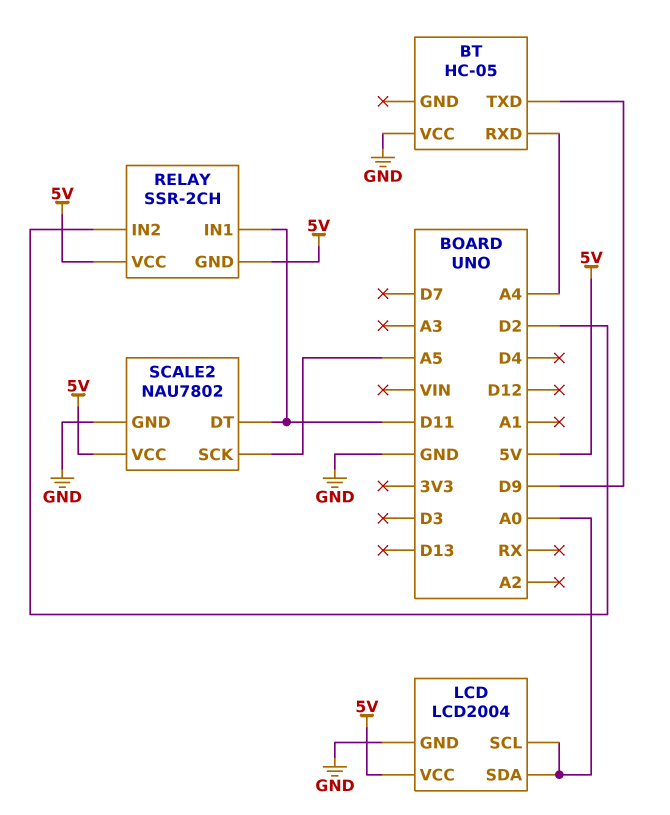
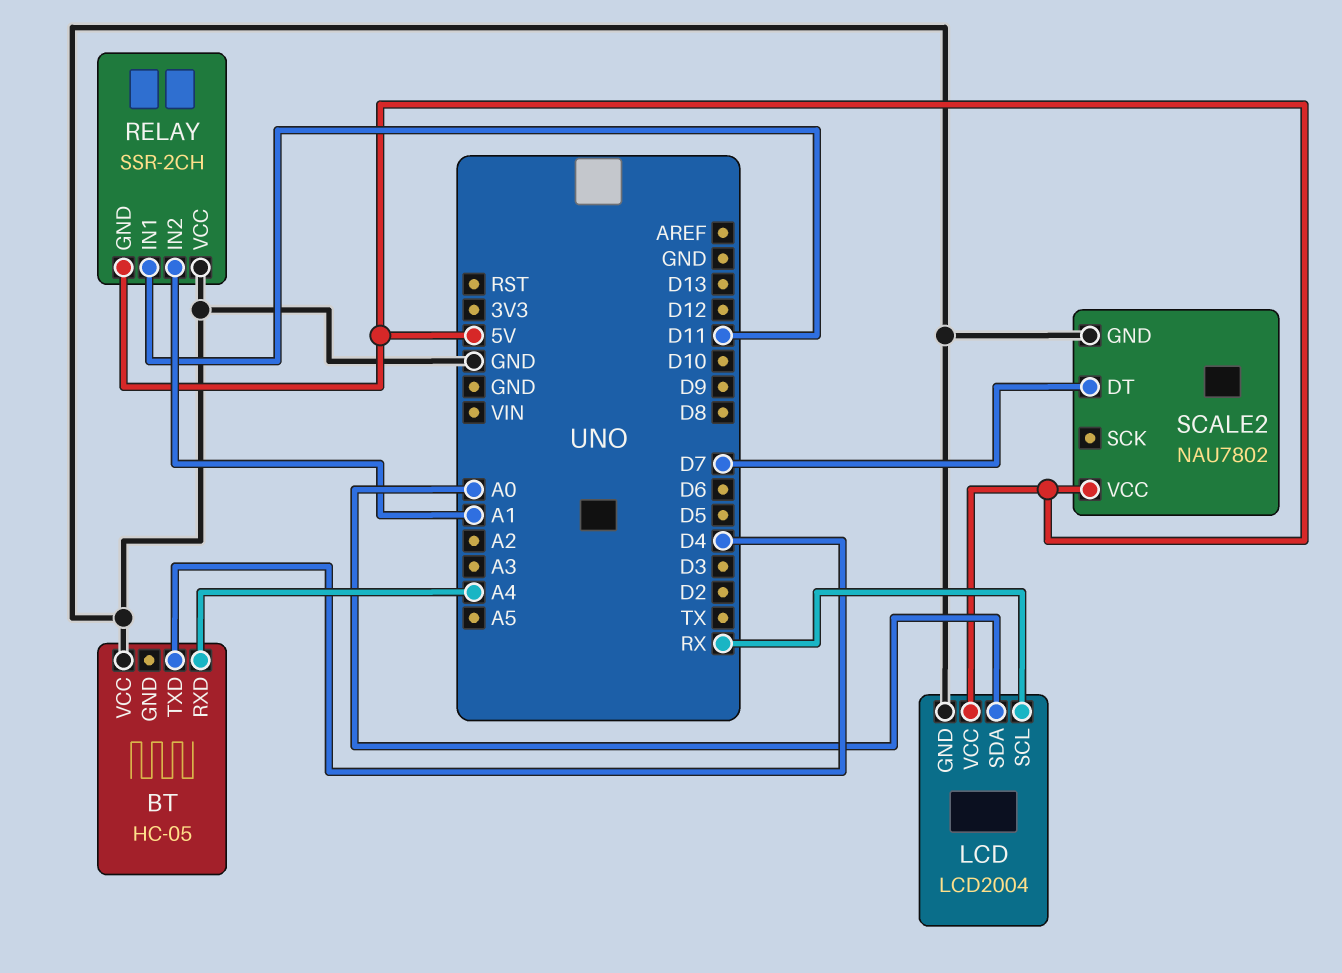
BT pin TXD: D9 -> D4
LCD pin SCL: A0 -> RX
RELAY pin IN2: D2 -> A1
RELAY pin VCC: 5V -> GND
SCALE2 pin DT: D11 -> D7
SCALE2 pin SCK: A5 -> none

